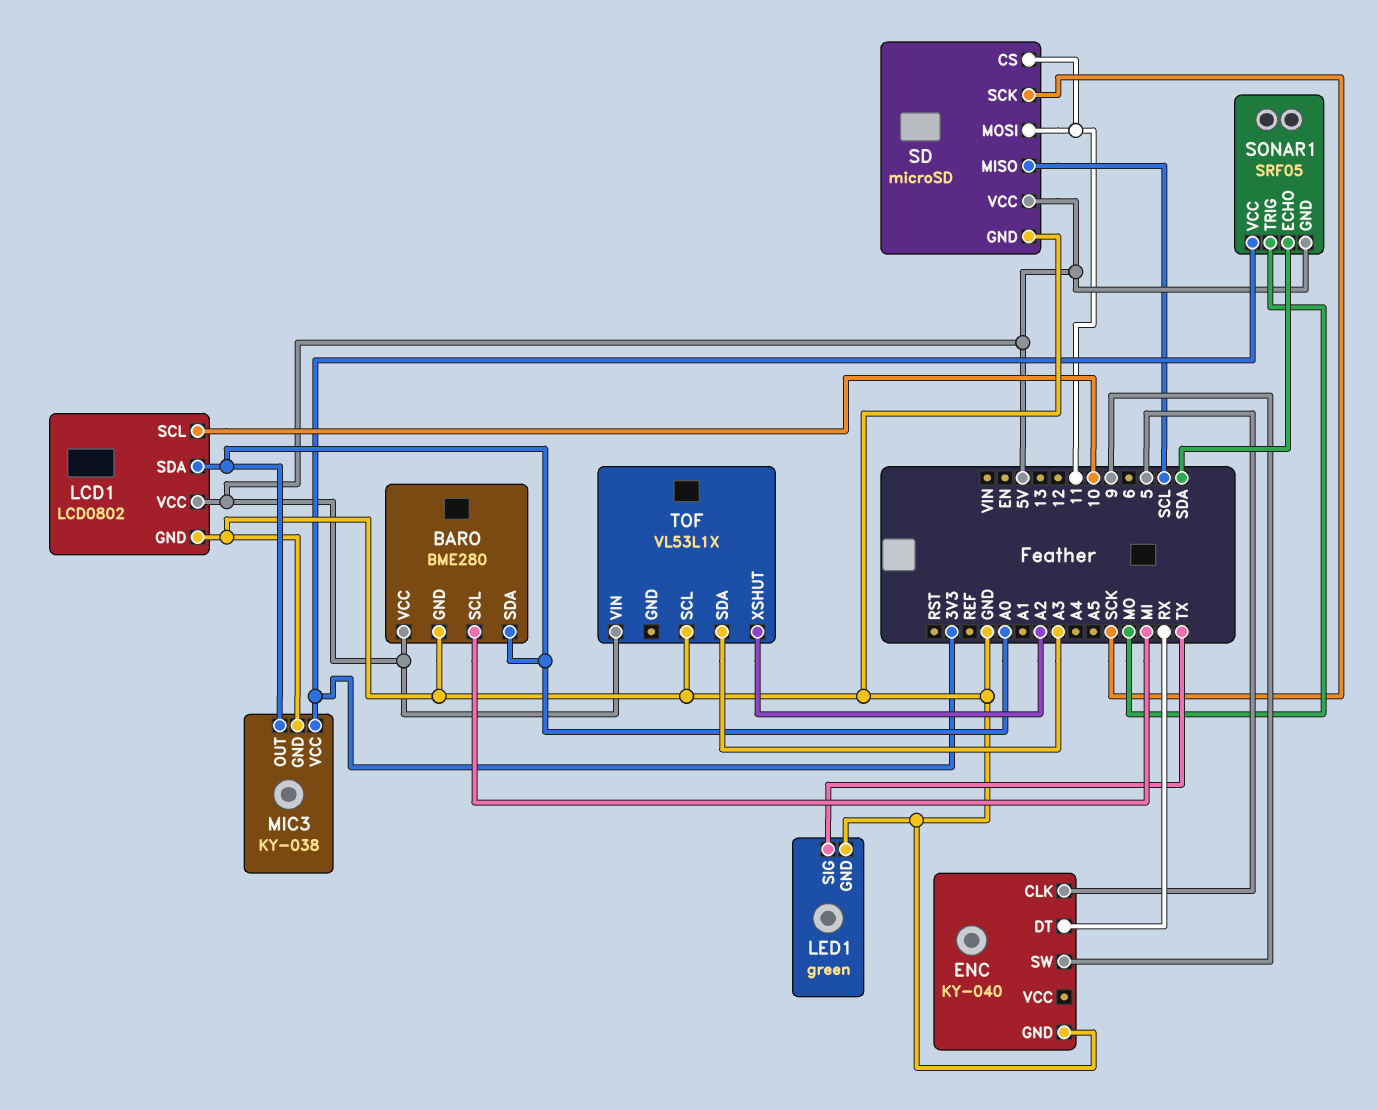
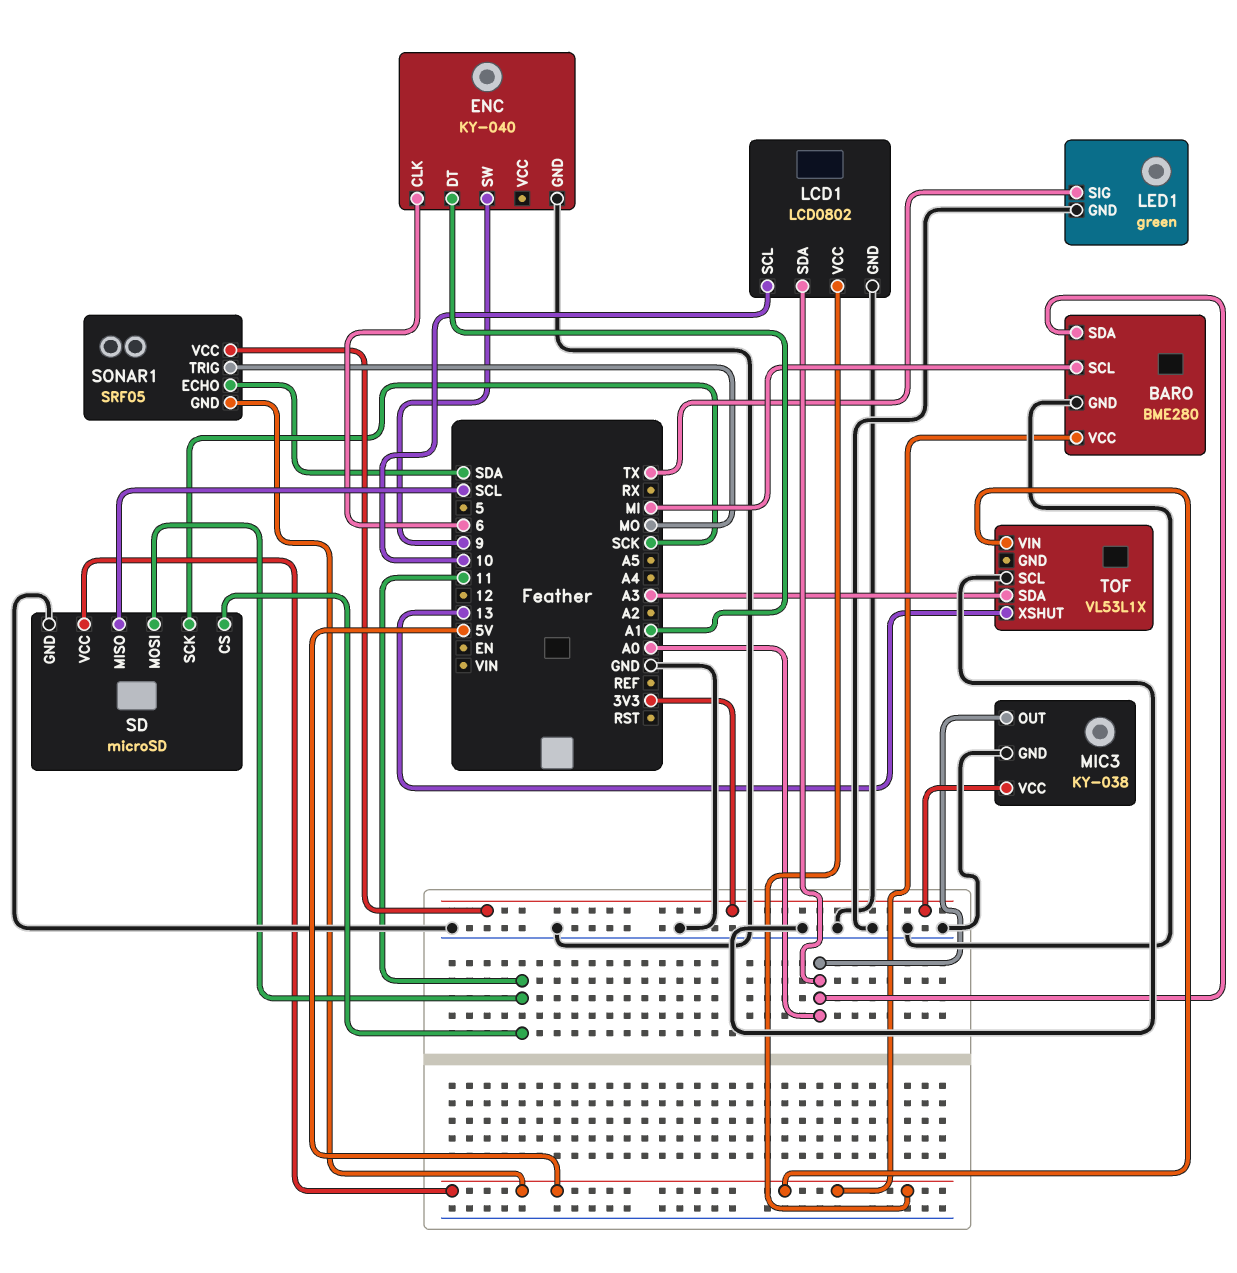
ENC pin CLK: 5 -> 6
ENC pin DT: RX -> A1
TOF pin XSHUT: A2 -> 13

